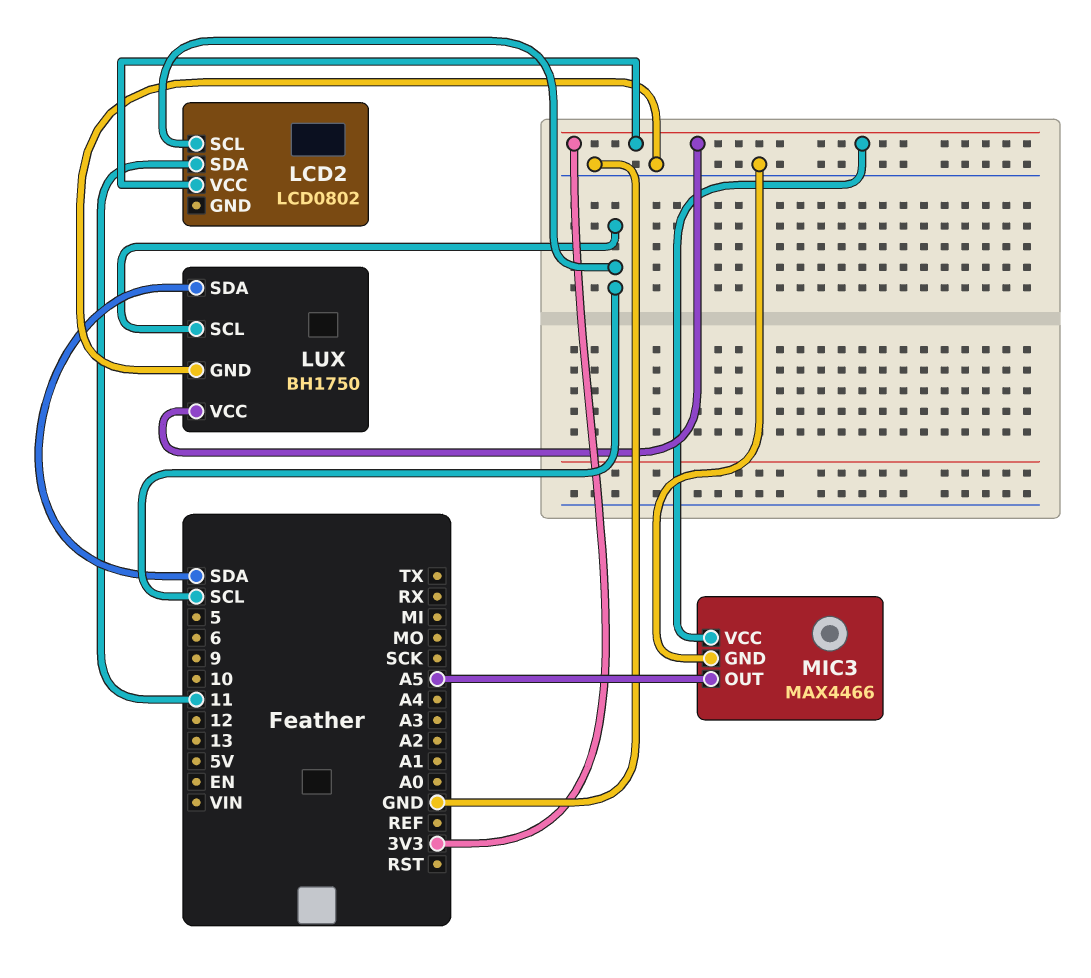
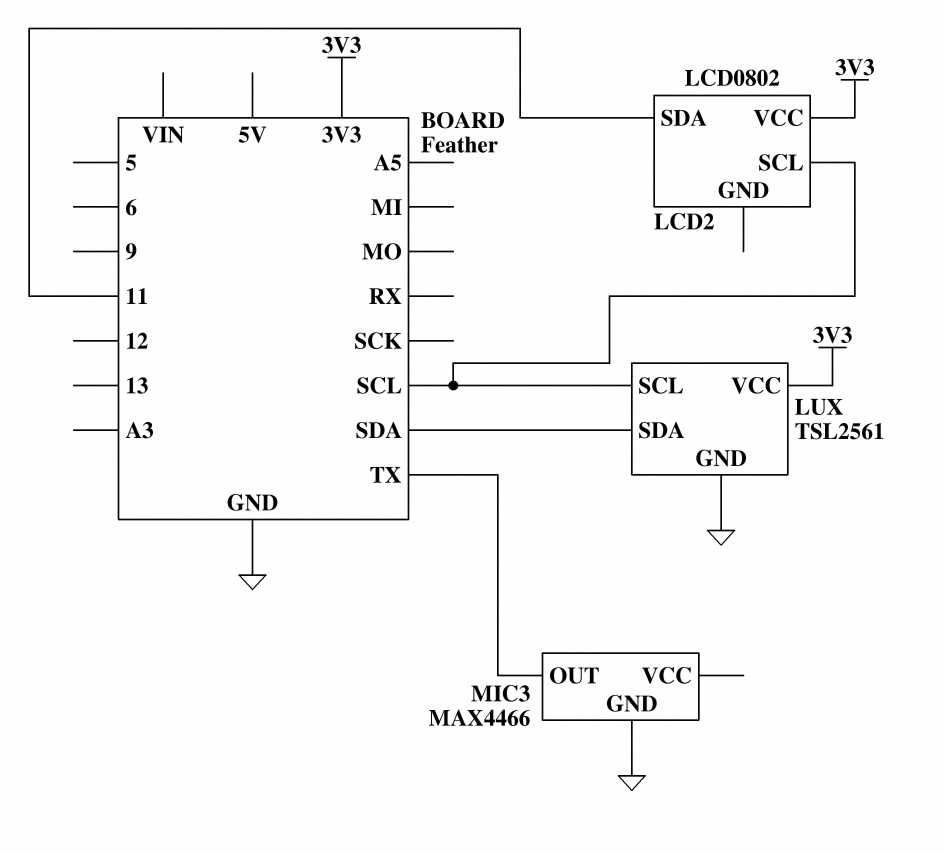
LUX: BH1750 -> TSL2561
MIC3 pin OUT: A5 -> TX
MIC3 pin VCC: 3V3 -> none

